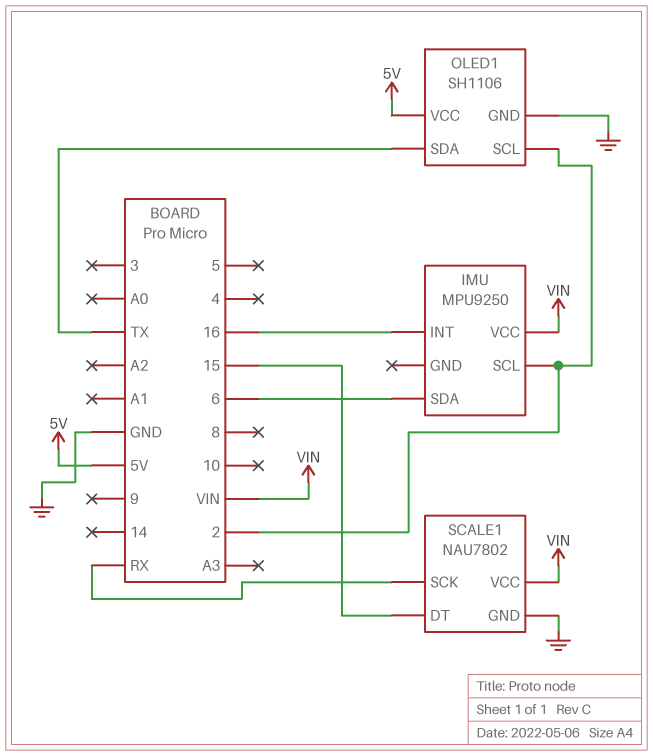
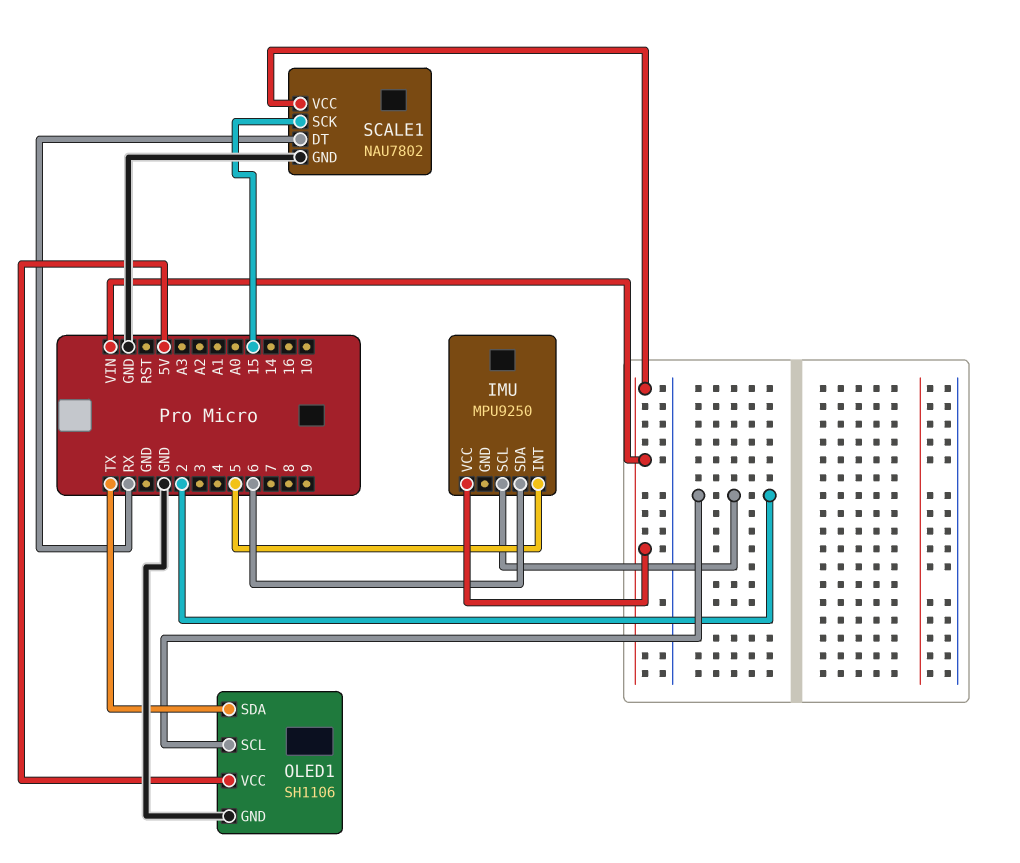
IMU pin INT: 16 -> 5
SCALE1 pin DT: 15 -> RX
SCALE1 pin SCK: RX -> 15

